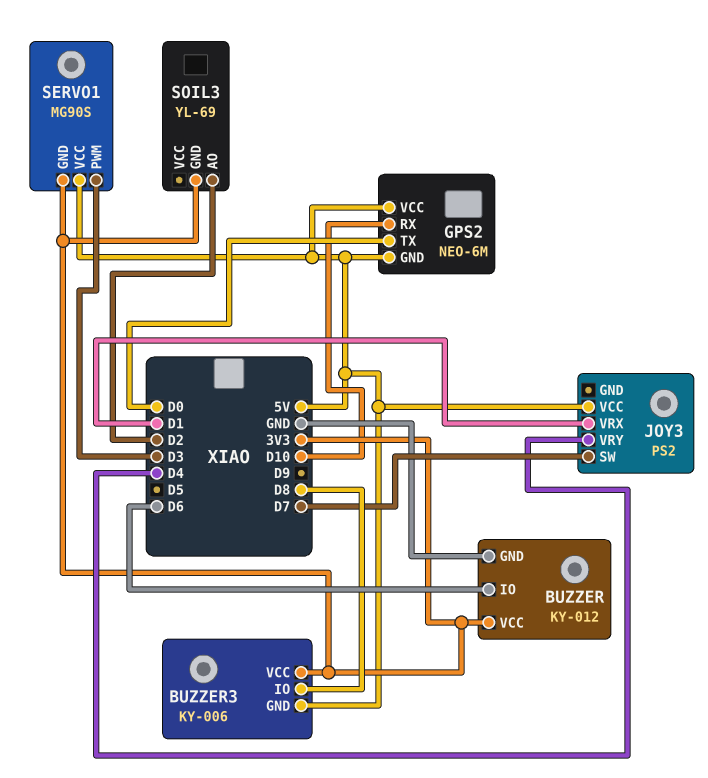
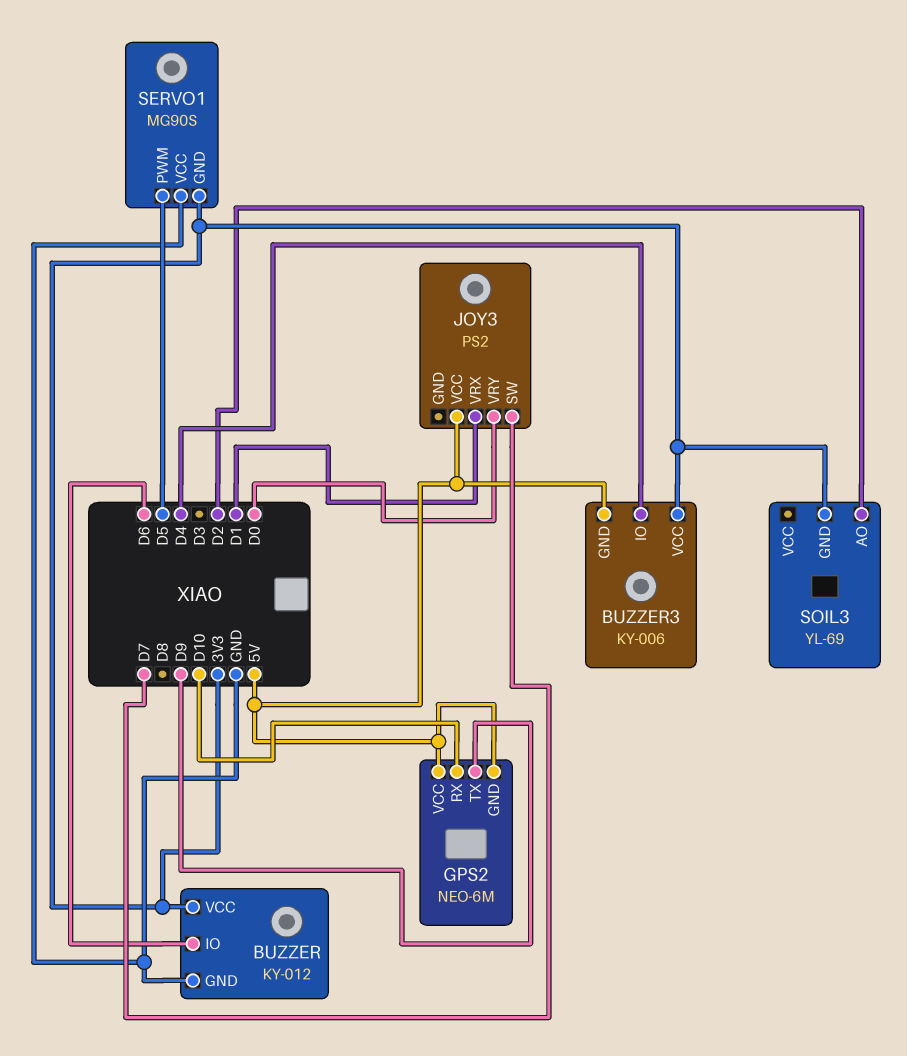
BUZZER3 pin IO: D8 -> D4
GPS2 pin TX: D0 -> D9
JOY3 pin VRY: D4 -> D0
SERVO1 pin PWM: D3 -> D5
SERVO1 pin VCC: 5V -> GND

